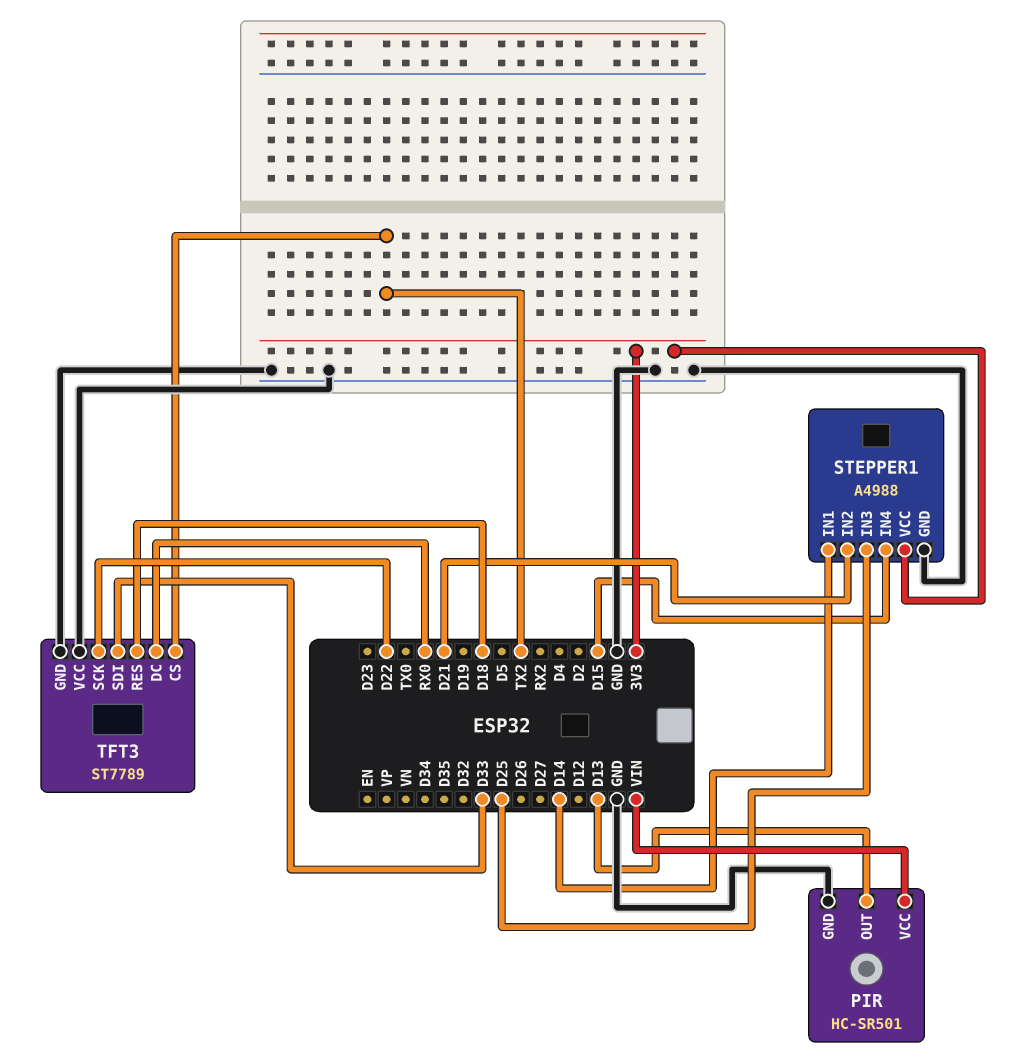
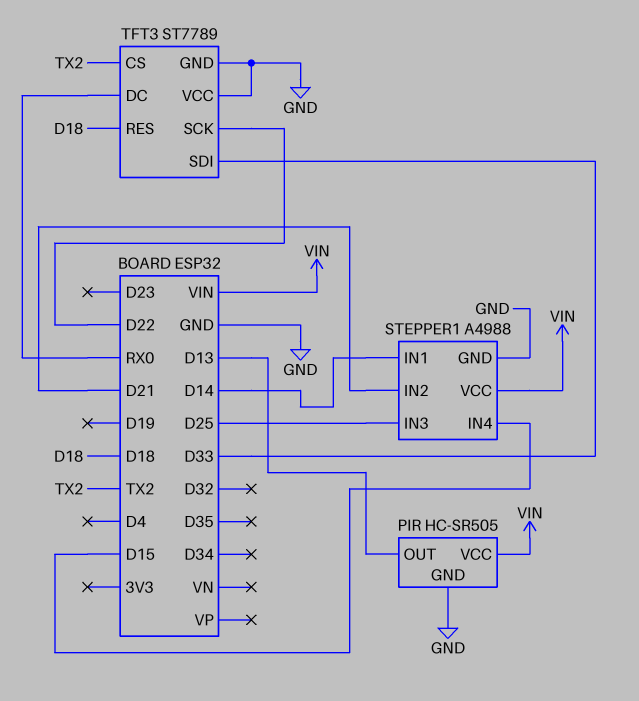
PIR: HC-SR501 -> HC-SR505
STEPPER1 pin VCC: 3V3 -> VIN

